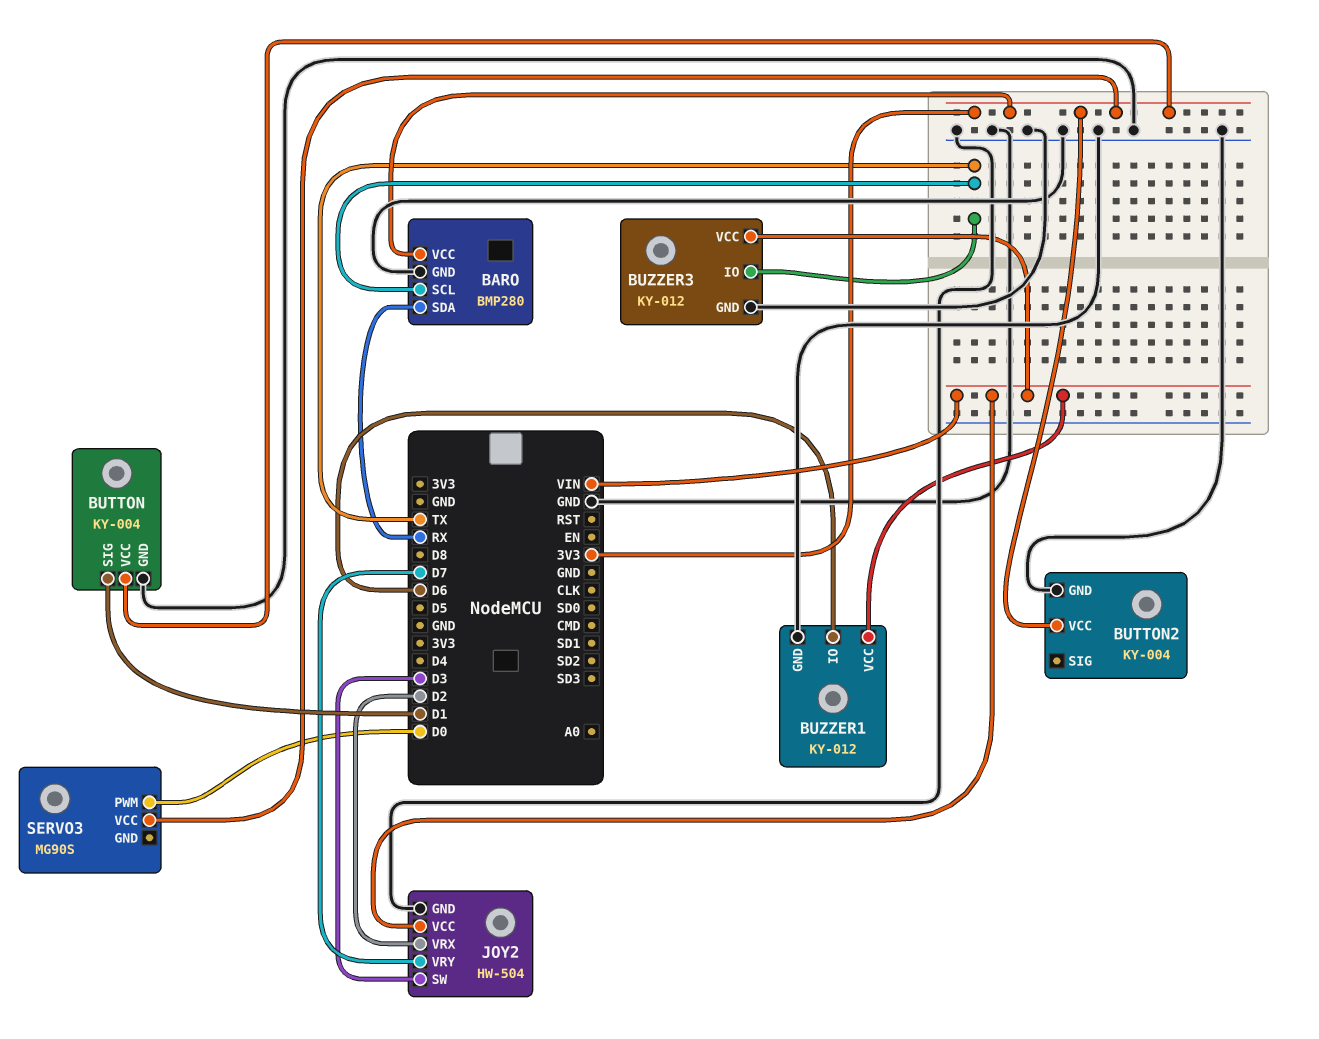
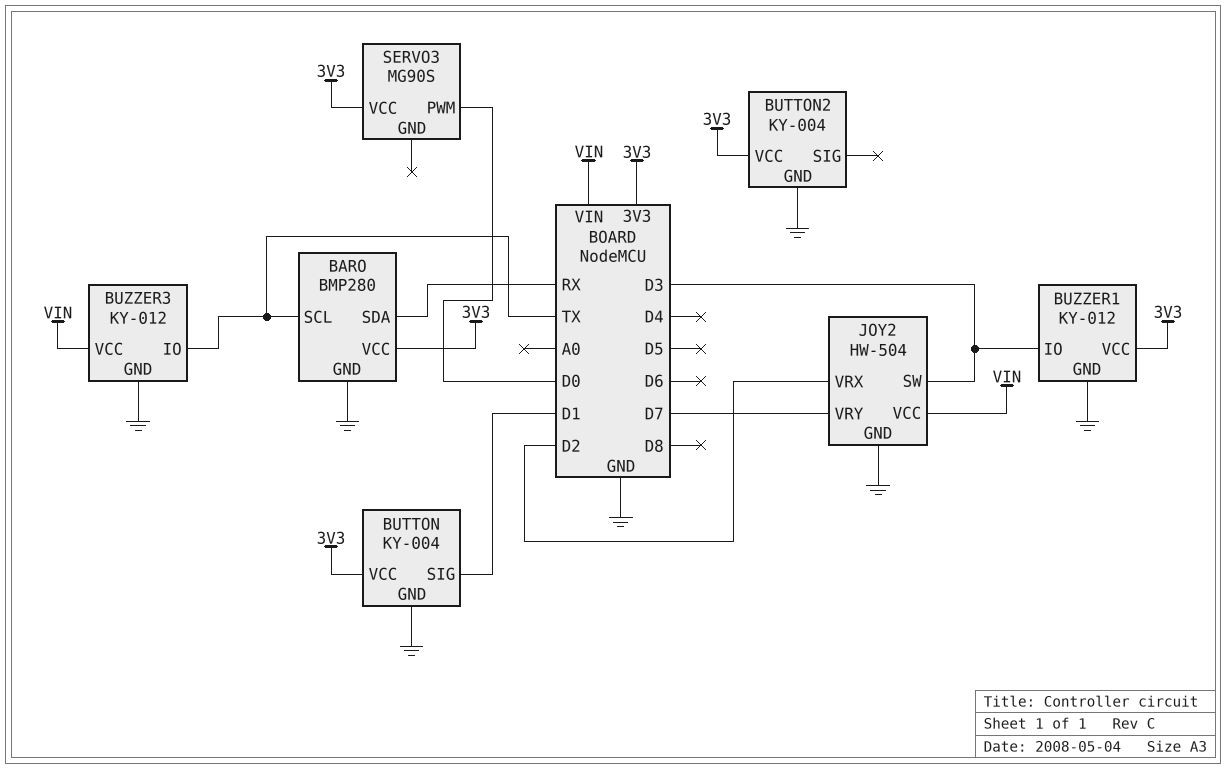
BUZZER1 pin IO: D6 -> D3
BUZZER1 pin VCC: VIN -> 3V3

